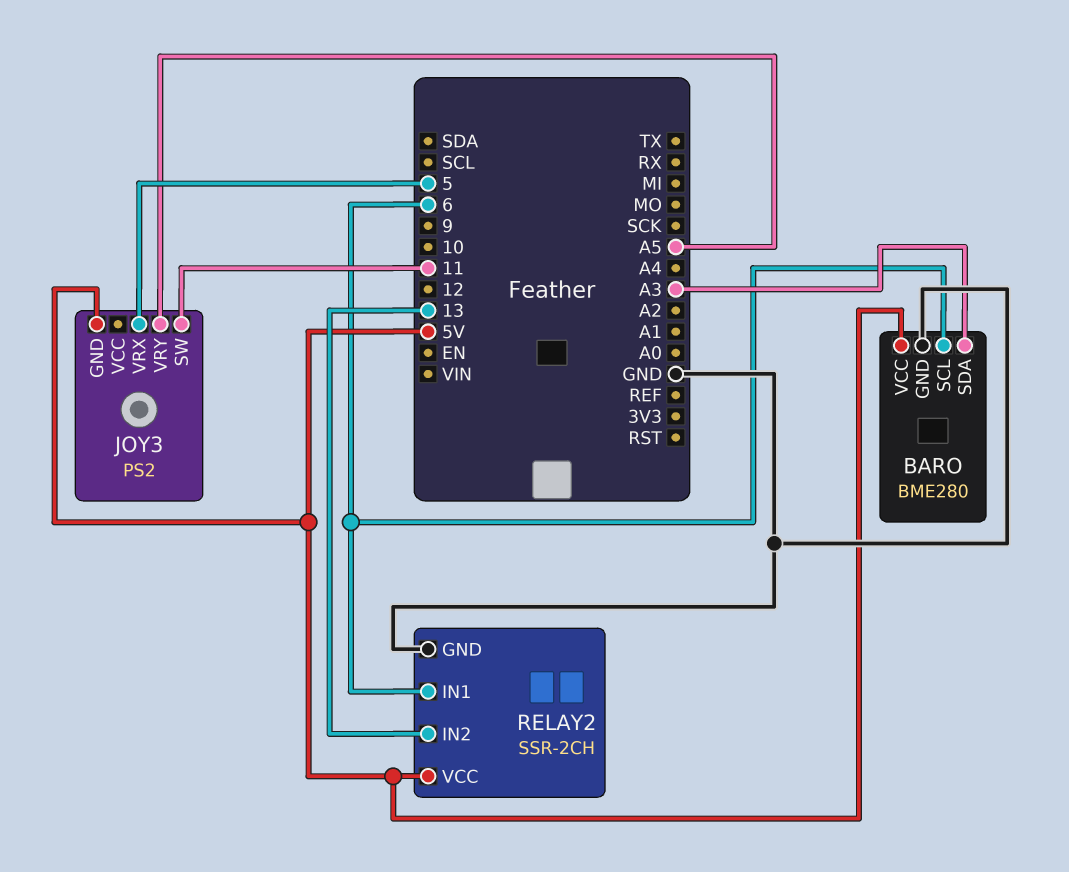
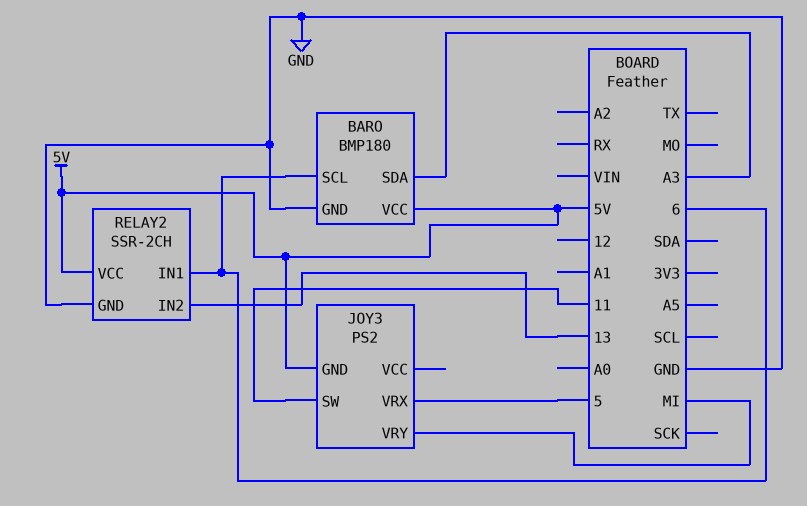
BARO: BME280 -> BMP180
JOY3 pin VRY: A5 -> MI

